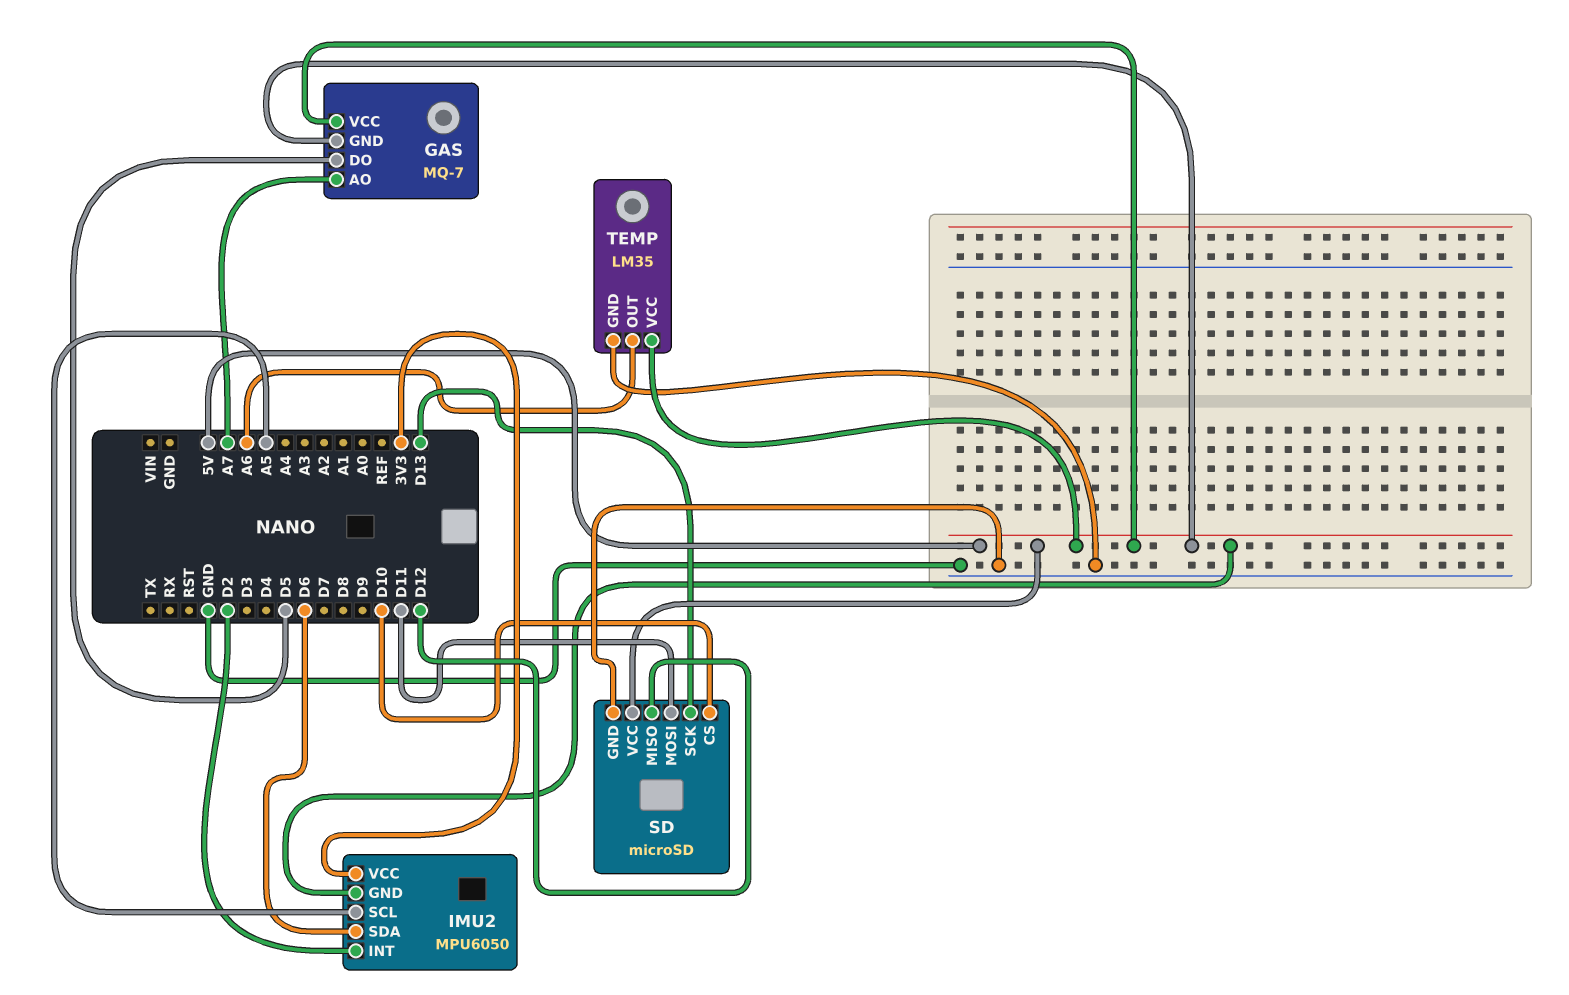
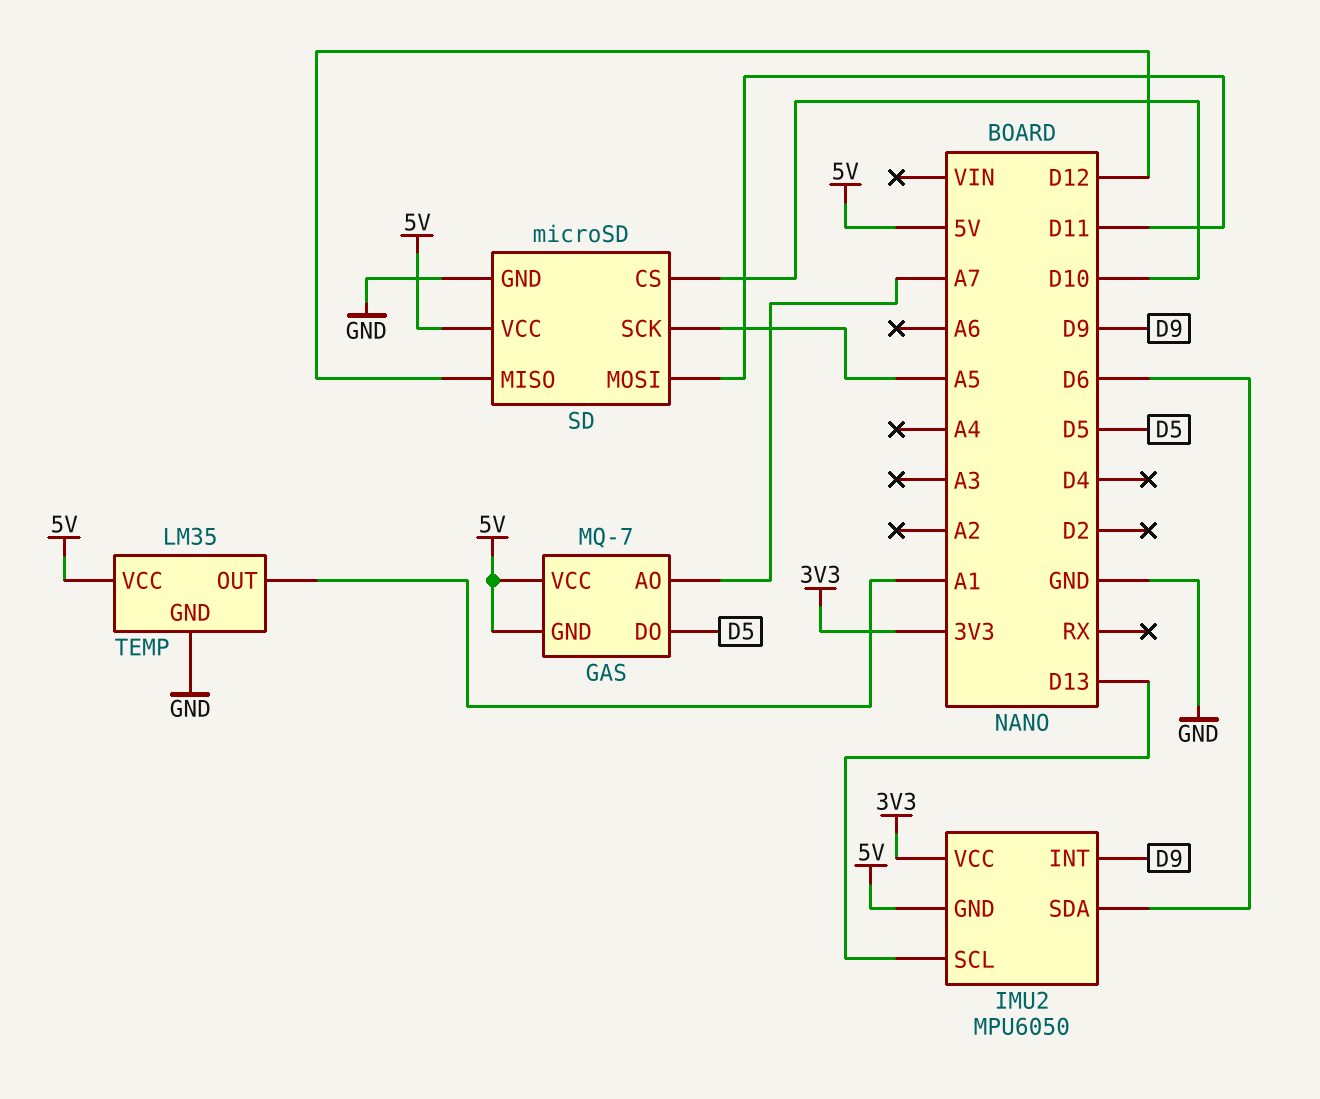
IMU2 pin INT: D2 -> D9
IMU2 pin SCL: A5 -> D13
SD pin SCK: D13 -> A5
TEMP pin OUT: A6 -> A1

